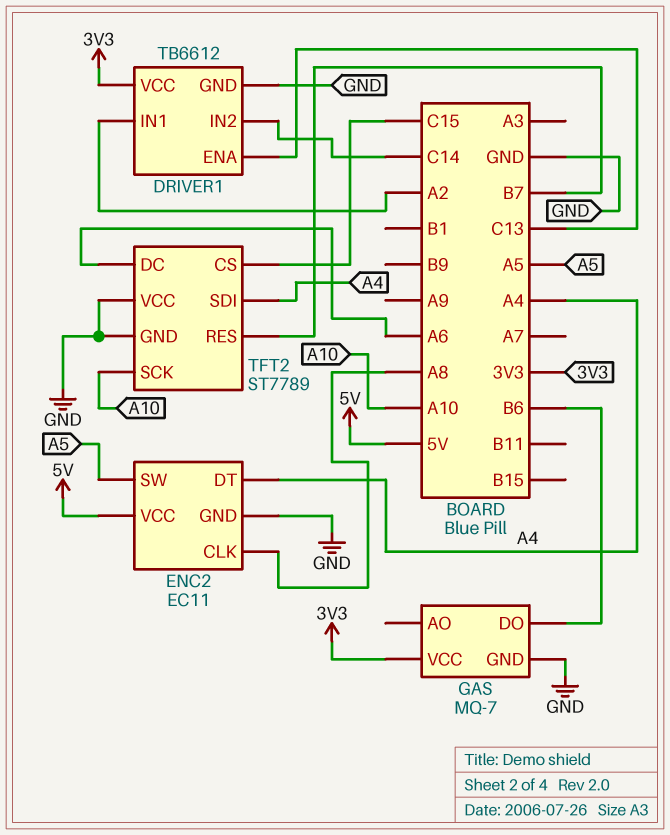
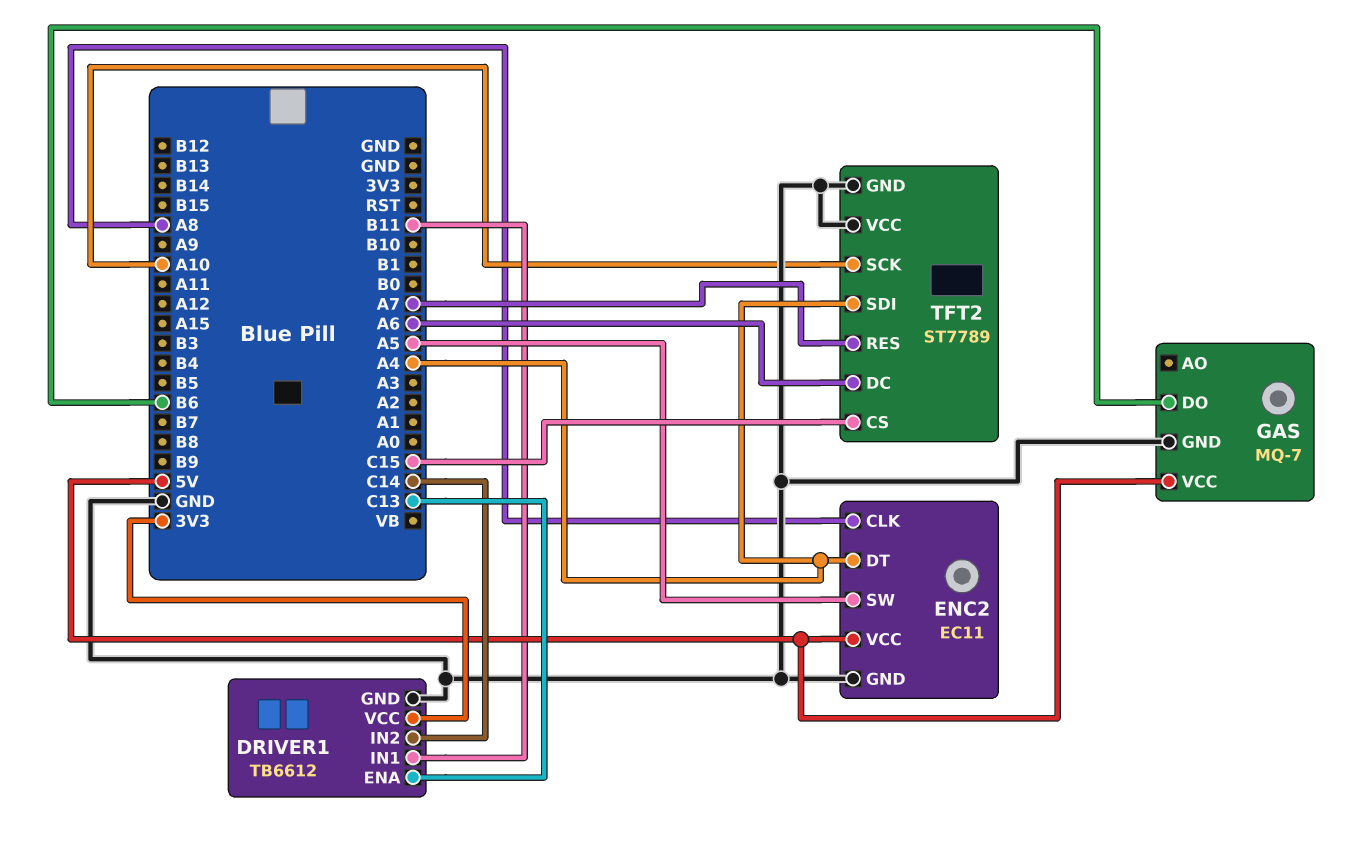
DRIVER1 pin IN1: A2 -> B11
GAS pin VCC: 3V3 -> 5V
TFT2 pin RES: B7 -> A7

